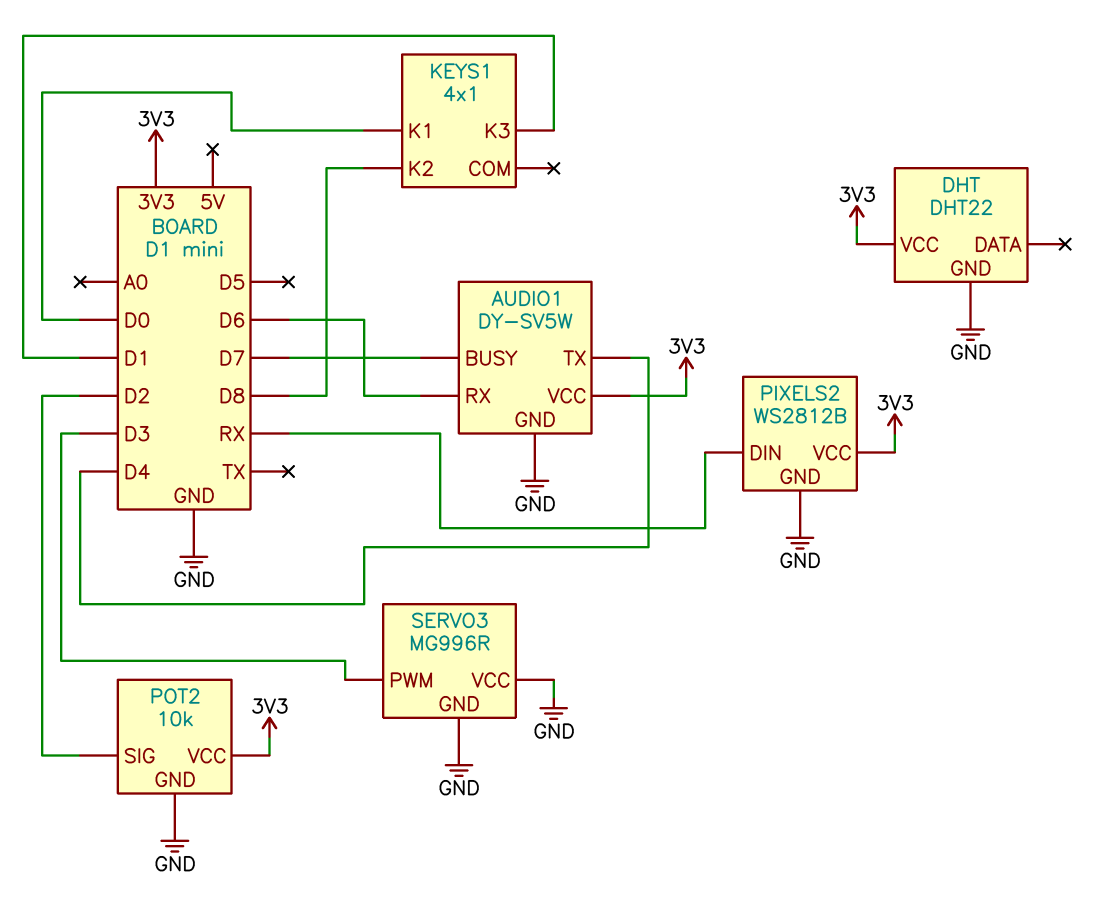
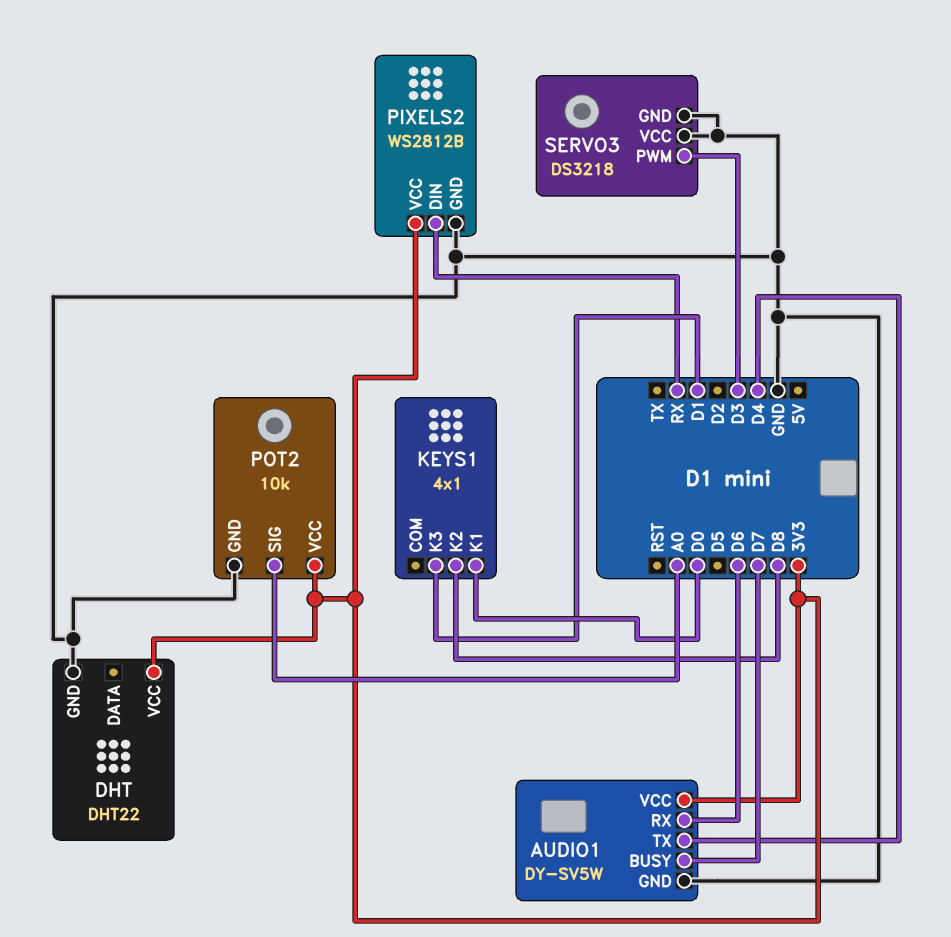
POT2 pin SIG: D2 -> A0
SERVO3: MG996R -> DS3218

